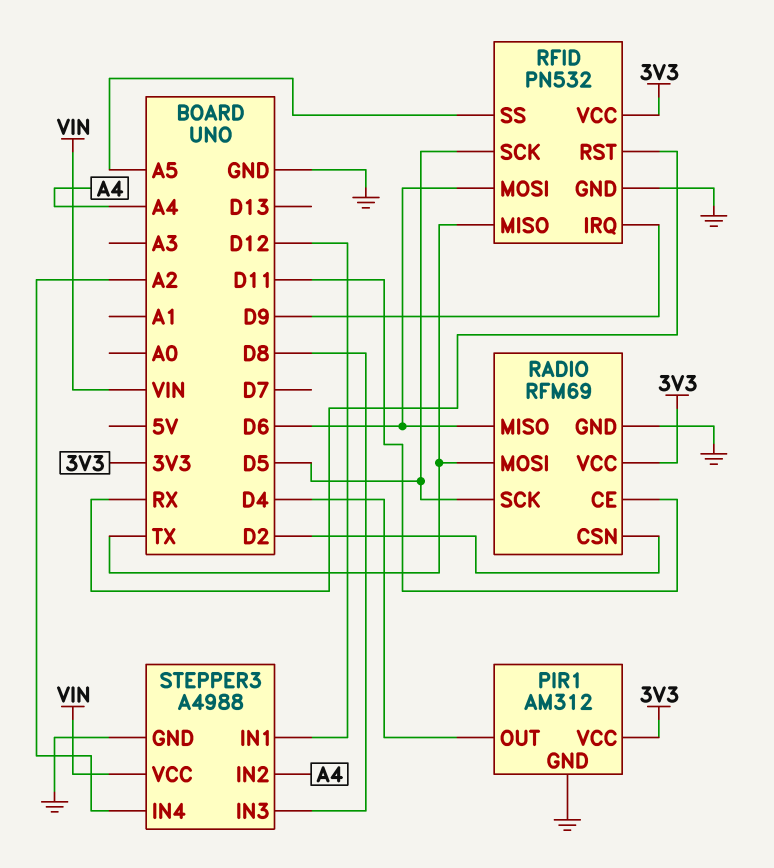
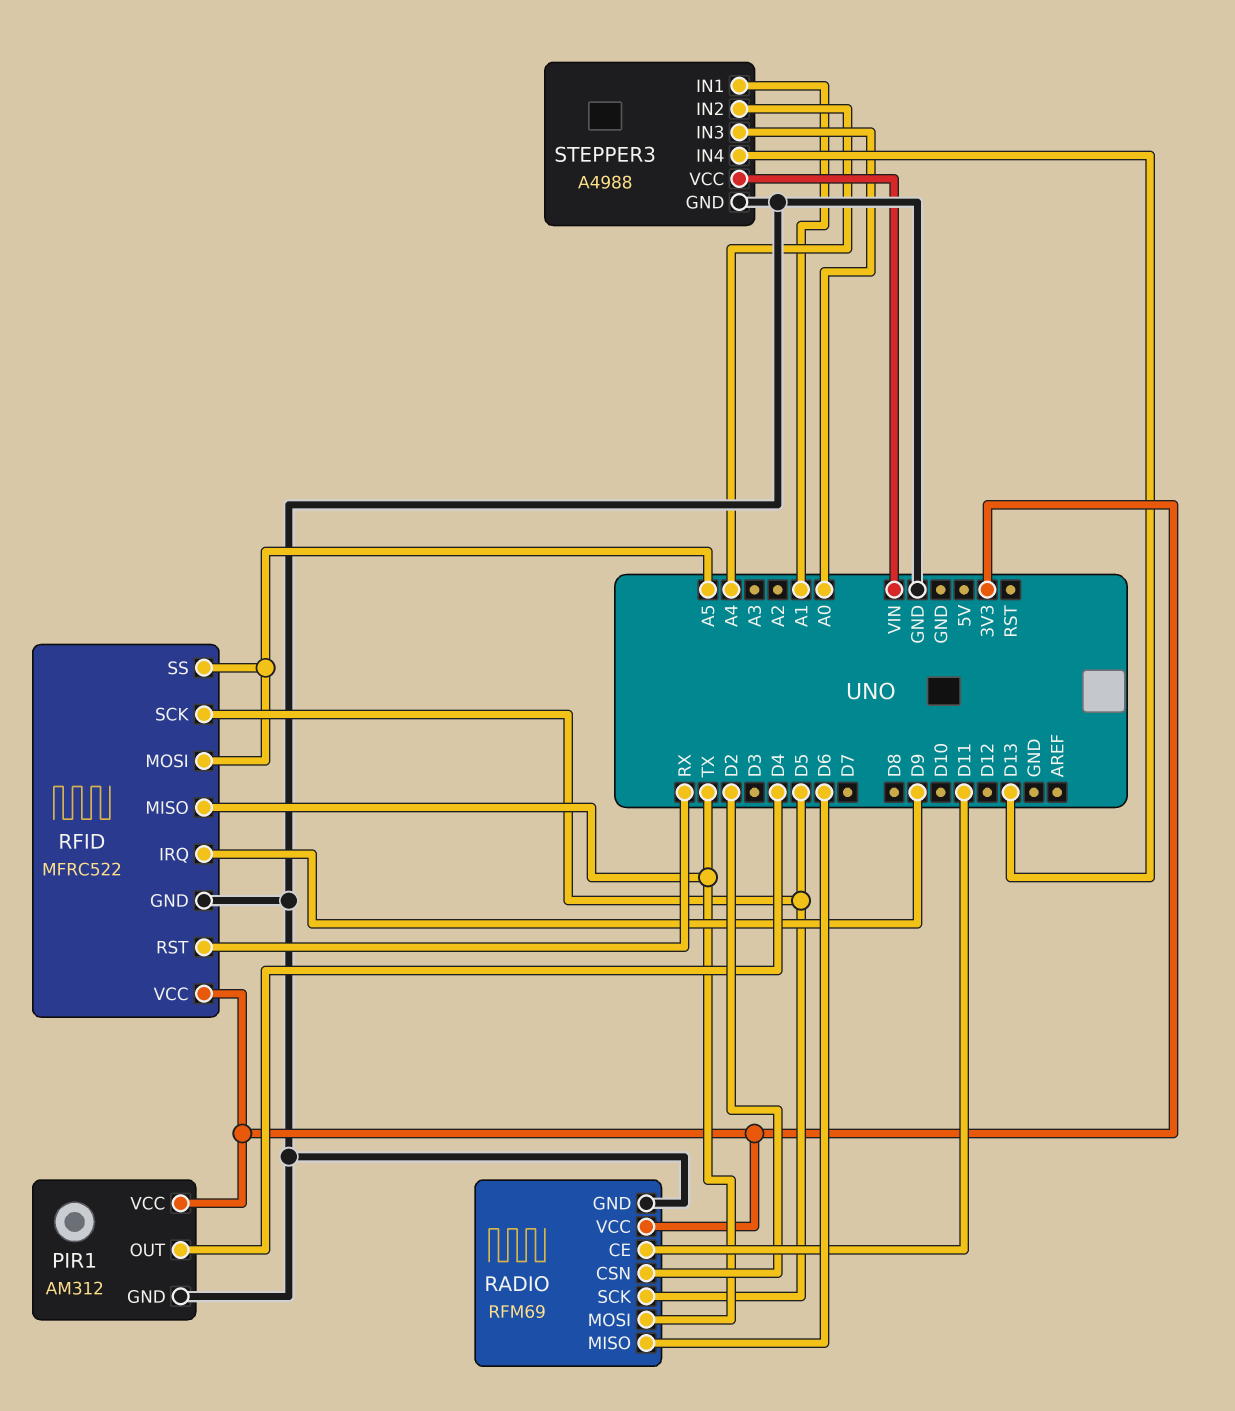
RFID: PN532 -> MFRC522
RFID pin MOSI: D6 -> A5
STEPPER3 pin IN1: D12 -> A1
STEPPER3 pin IN3: D8 -> A0
STEPPER3 pin IN4: A2 -> D13

